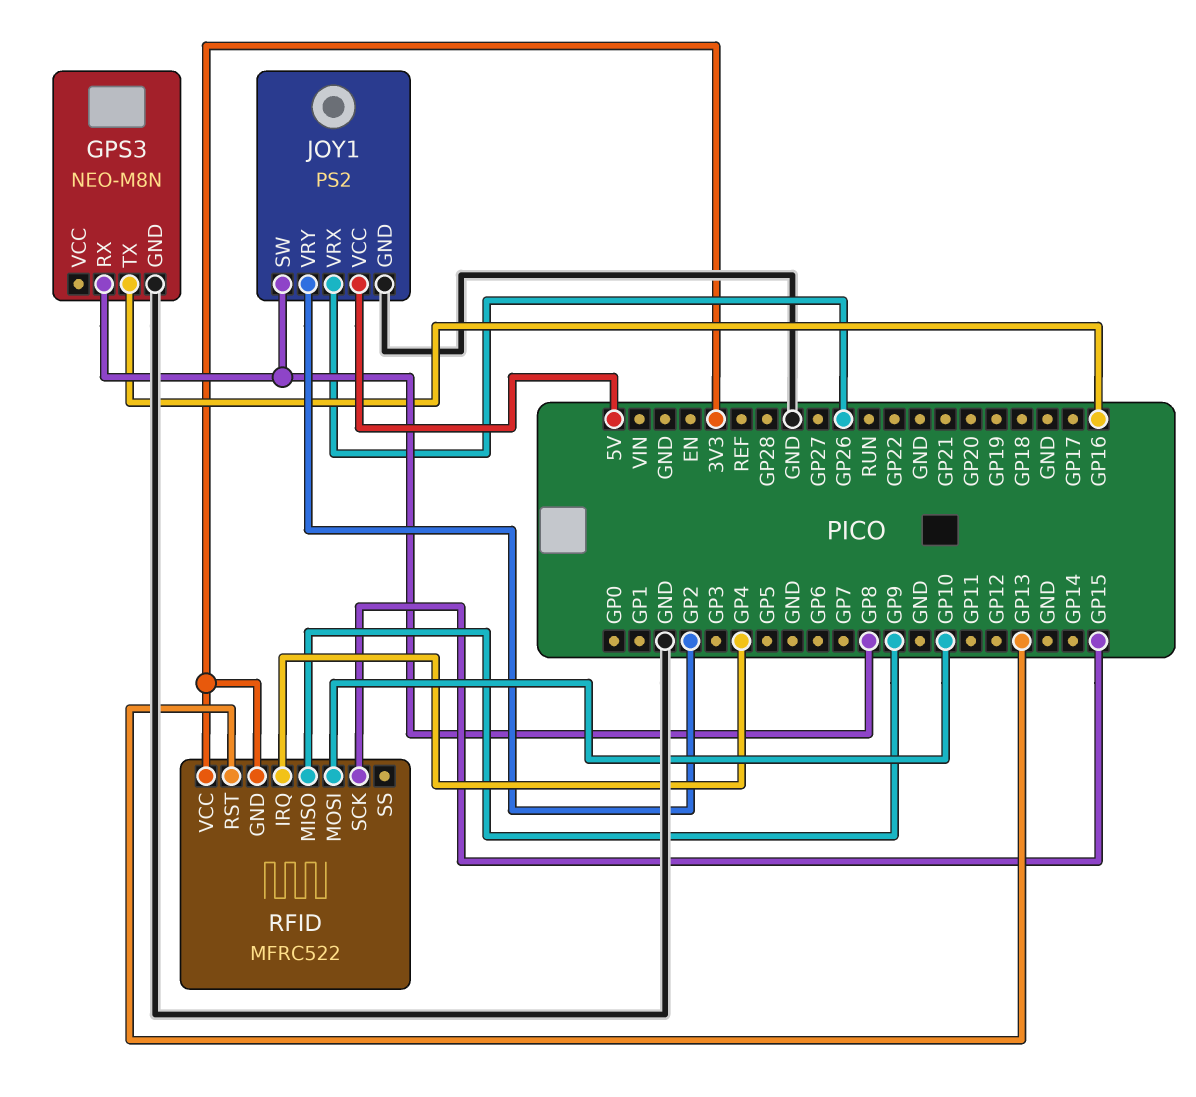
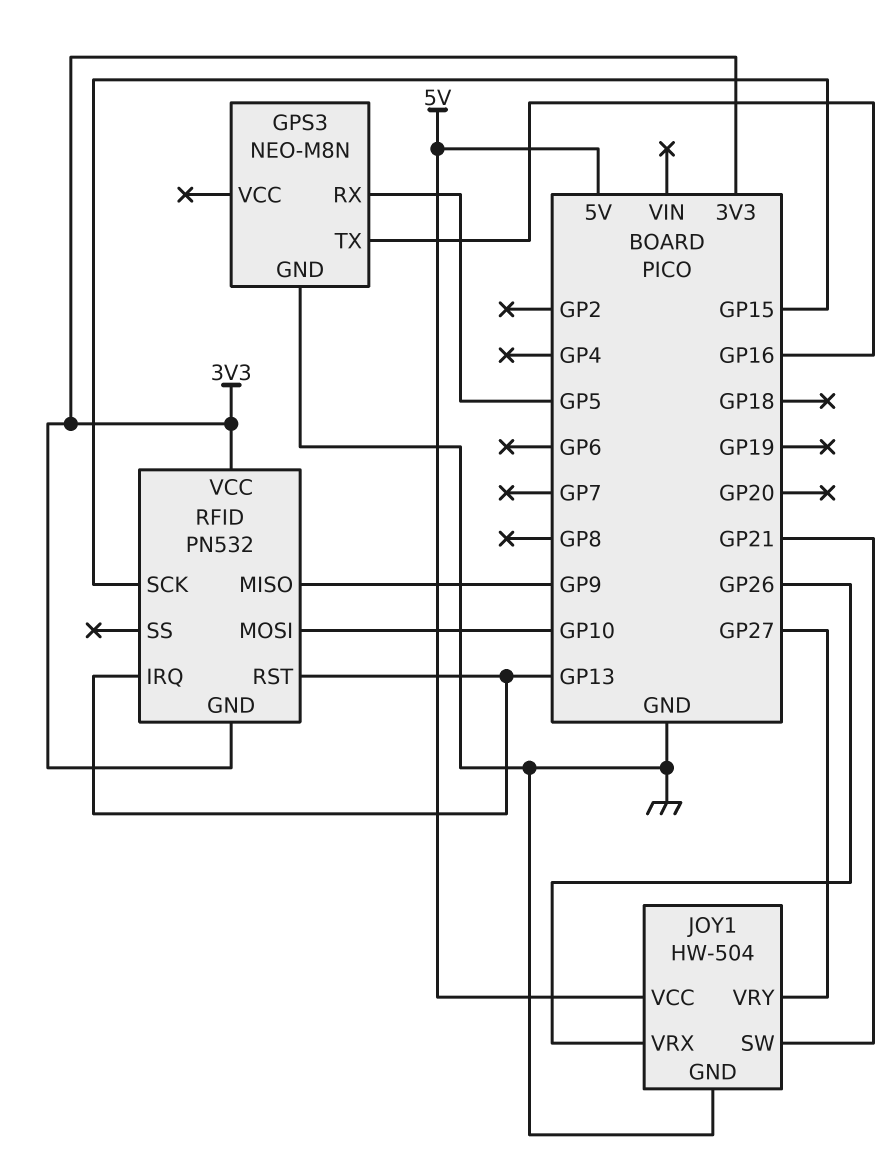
GPS3 pin RX: GP8 -> GP5
JOY1: PS2 -> HW-504
JOY1 pin SW: GP8 -> GP21
JOY1 pin VRY: GP2 -> GP27
RFID: MFRC522 -> PN532
RFID pin IRQ: GP4 -> GP13

